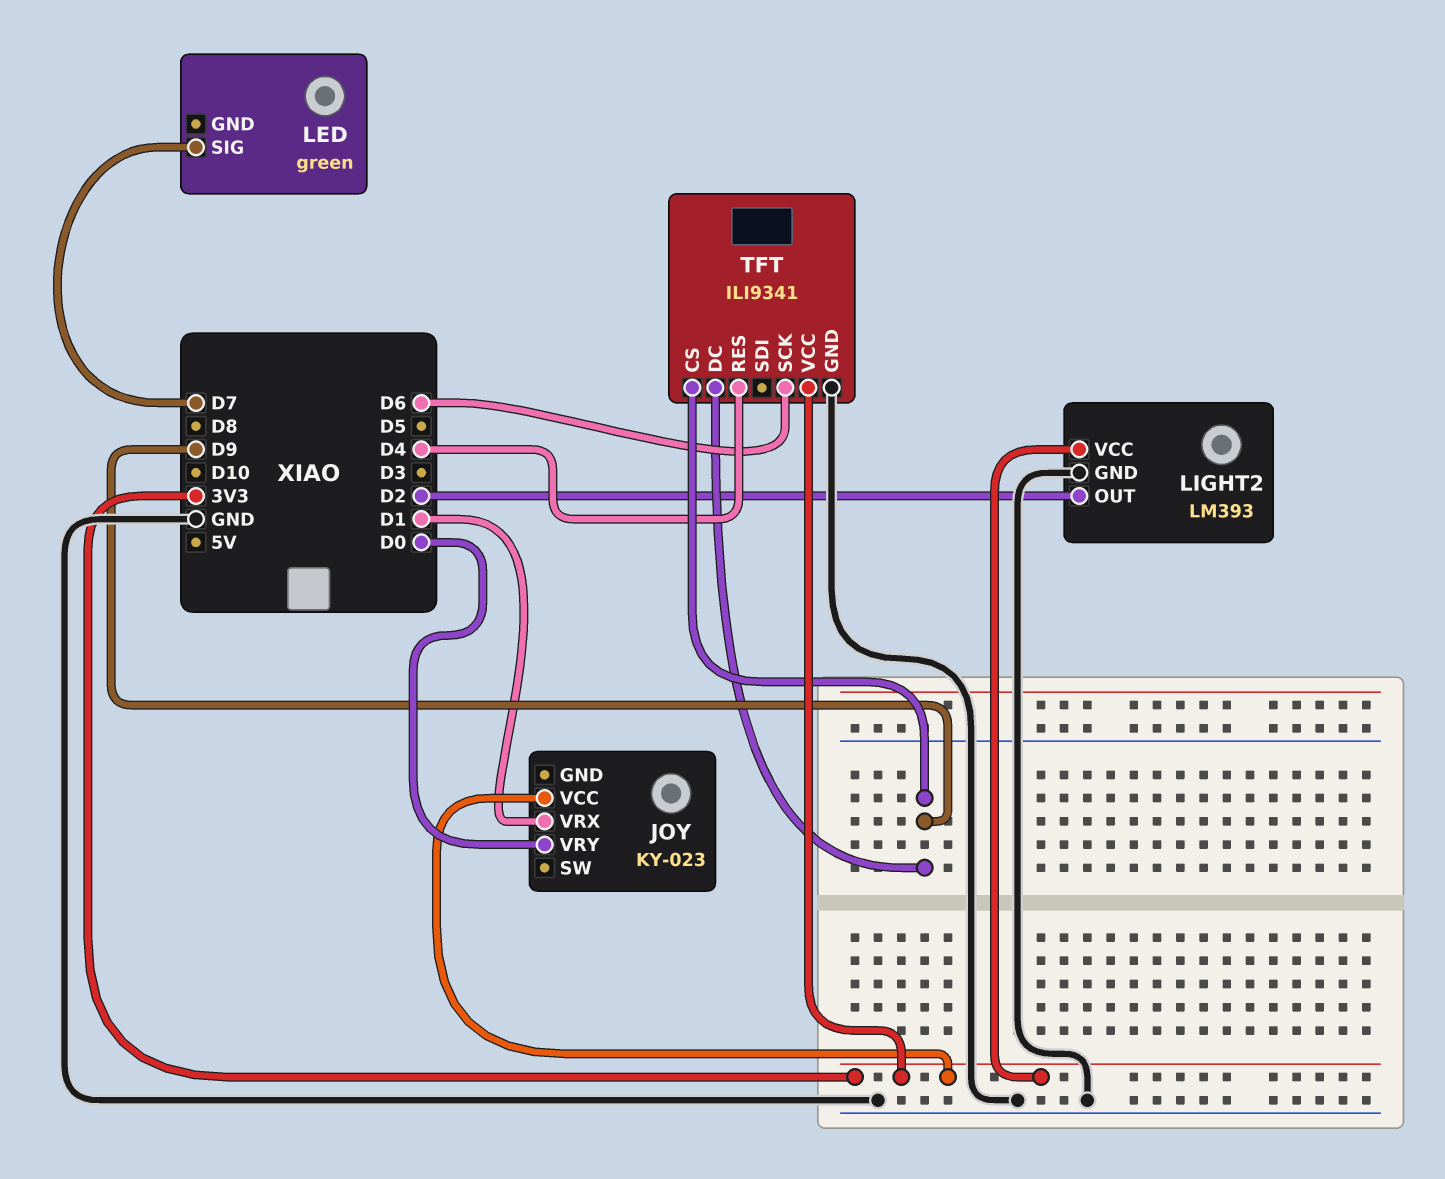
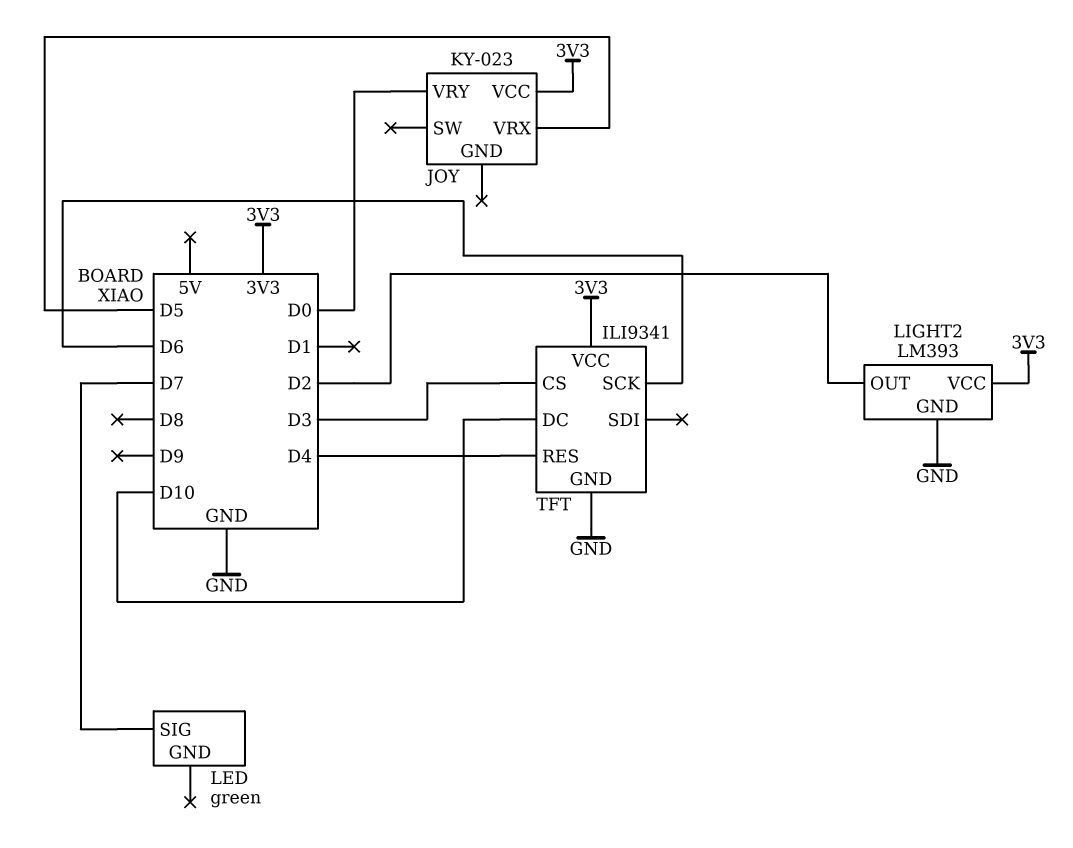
JOY pin VRX: D1 -> D5
TFT pin CS: D9 -> D3
TFT pin DC: D9 -> D10

